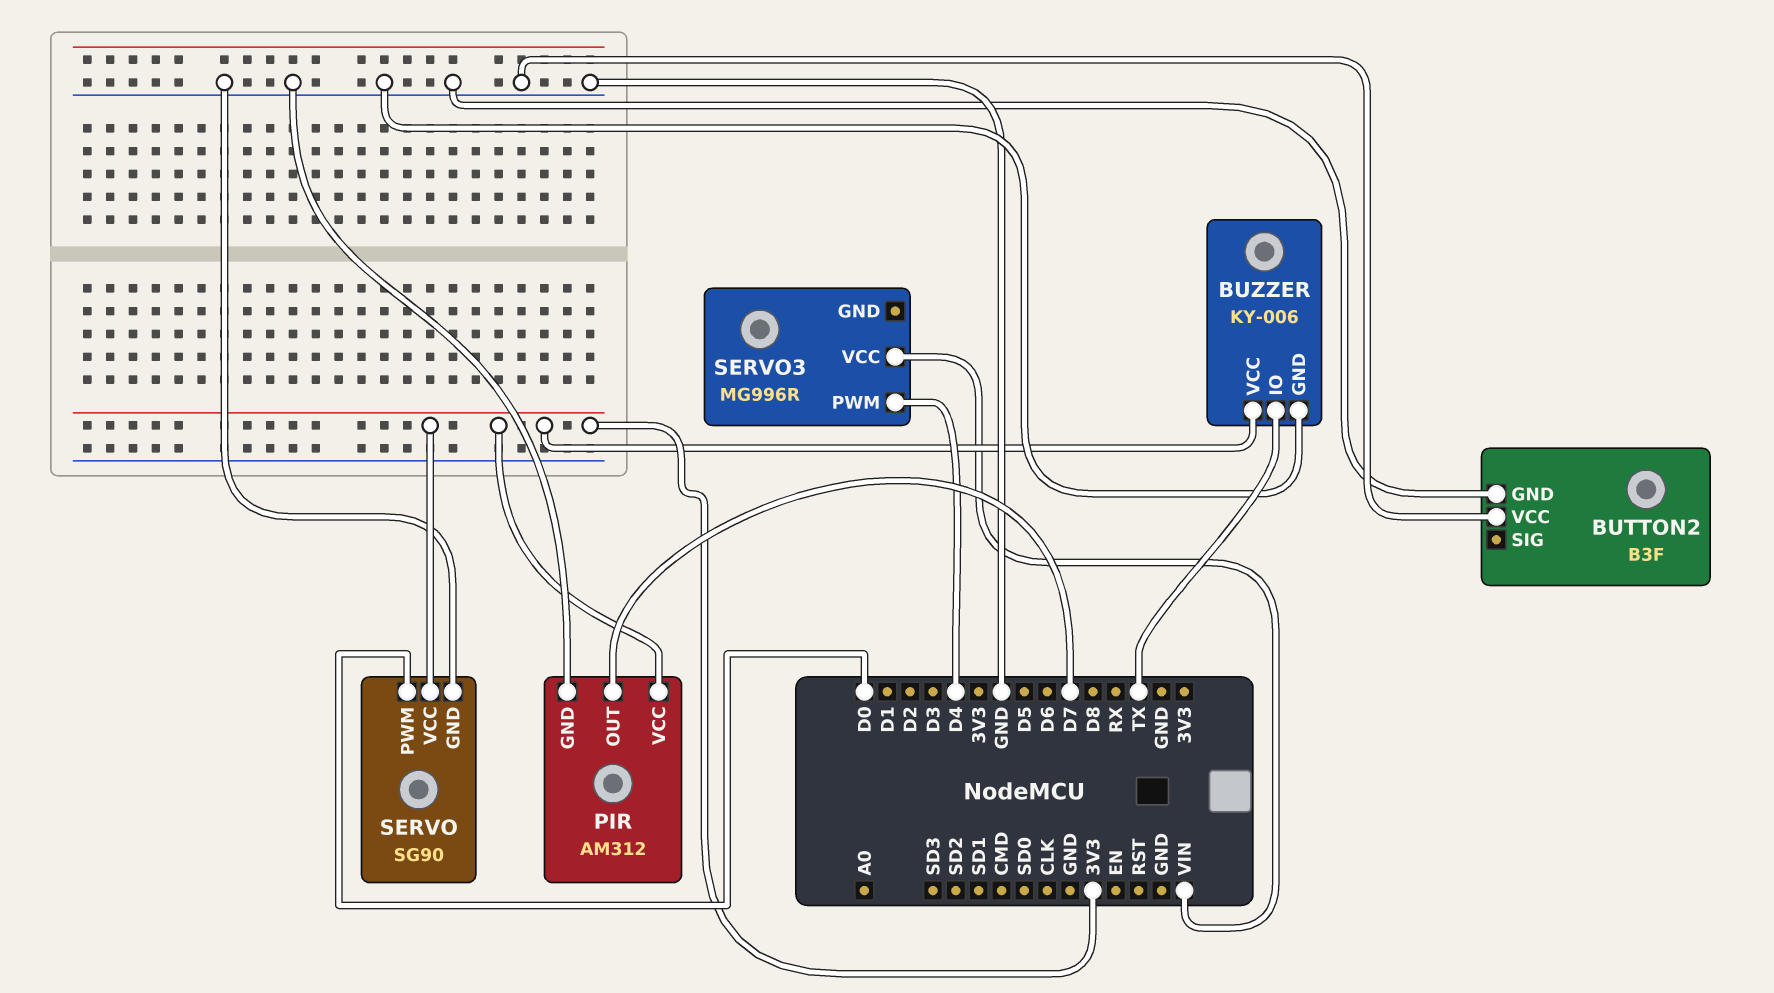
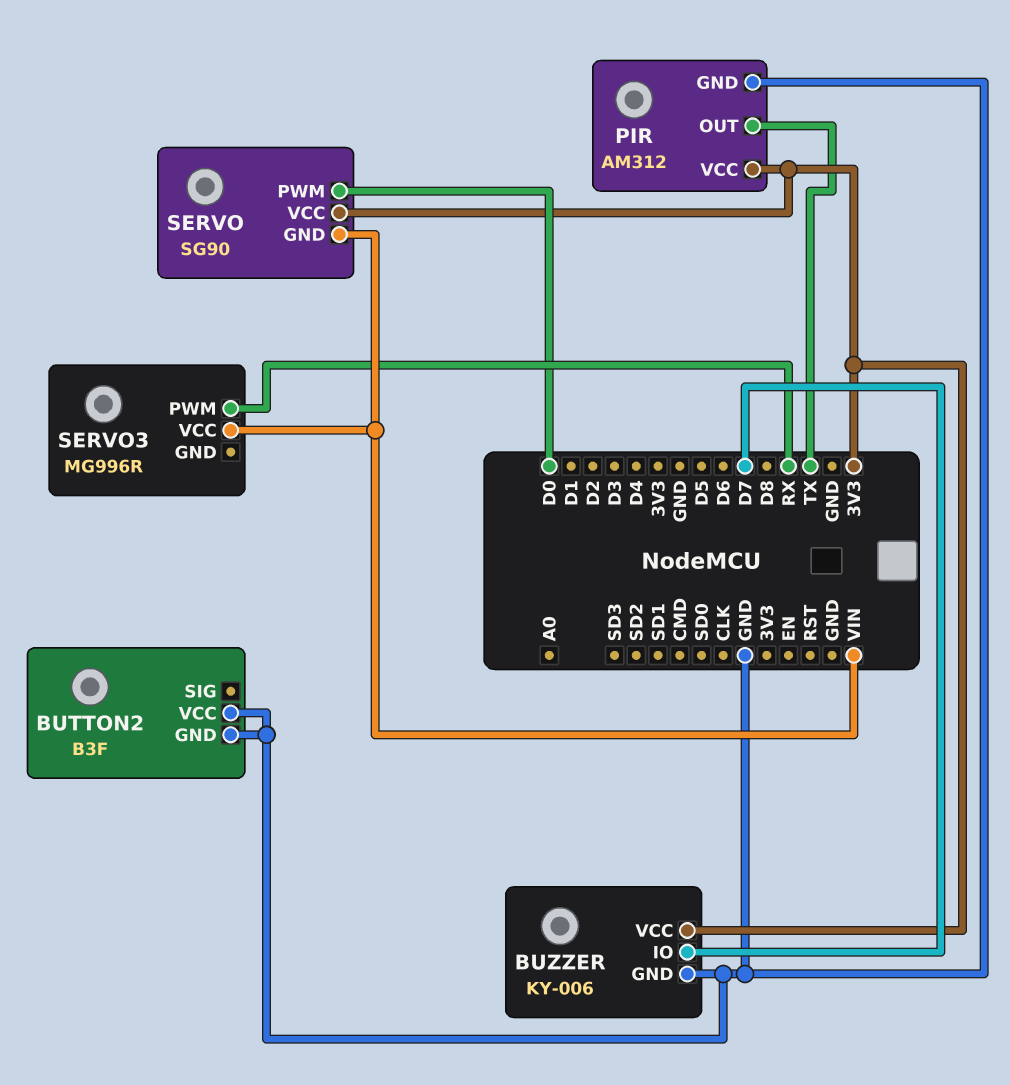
BUZZER pin IO: TX -> D7
PIR pin OUT: D7 -> TX
SERVO pin GND: GND -> VIN
SERVO3 pin PWM: D4 -> RX

